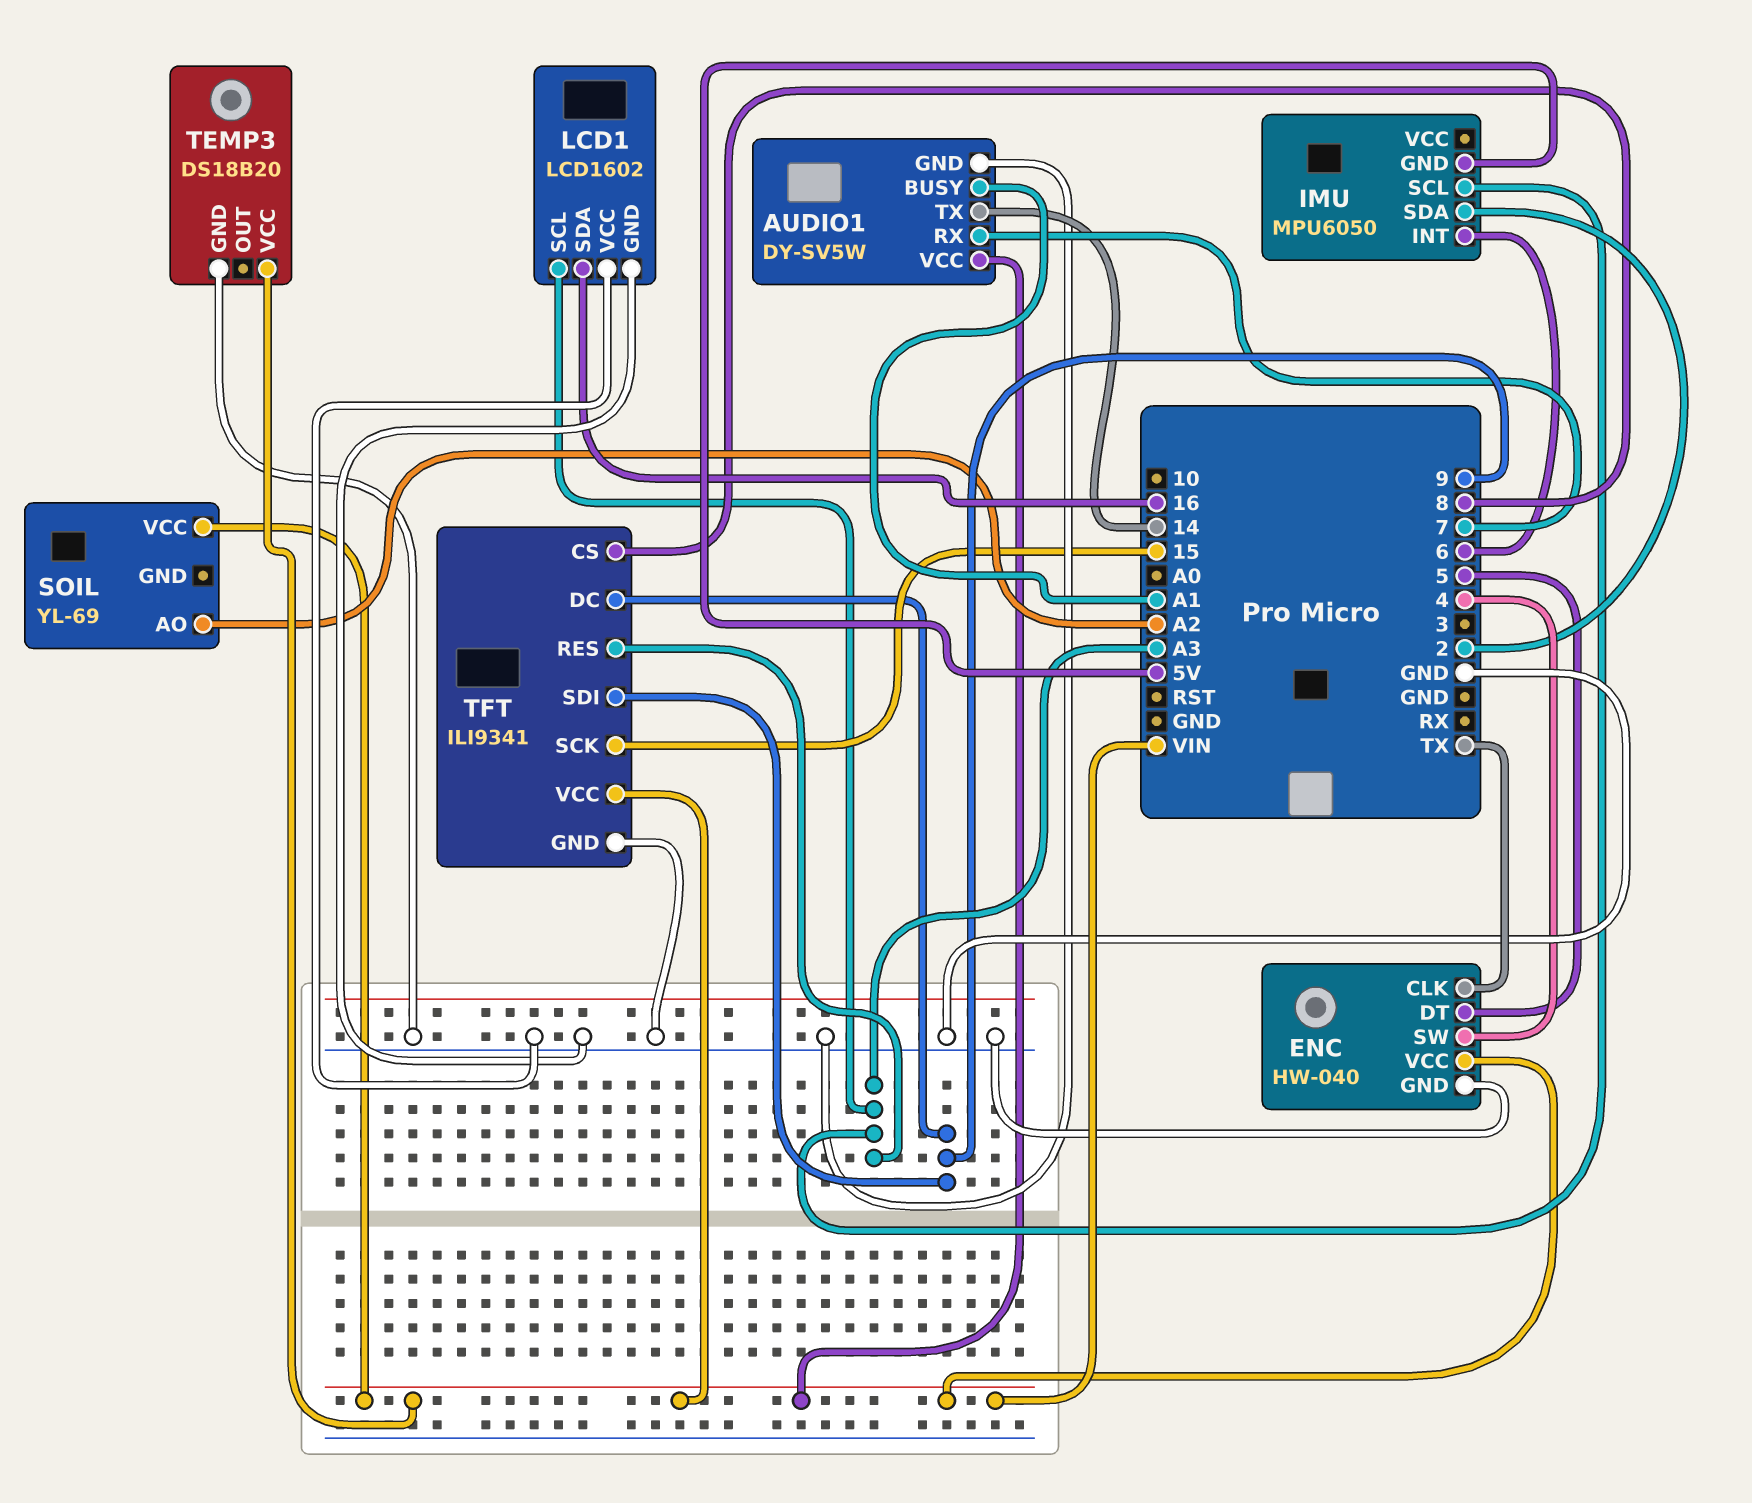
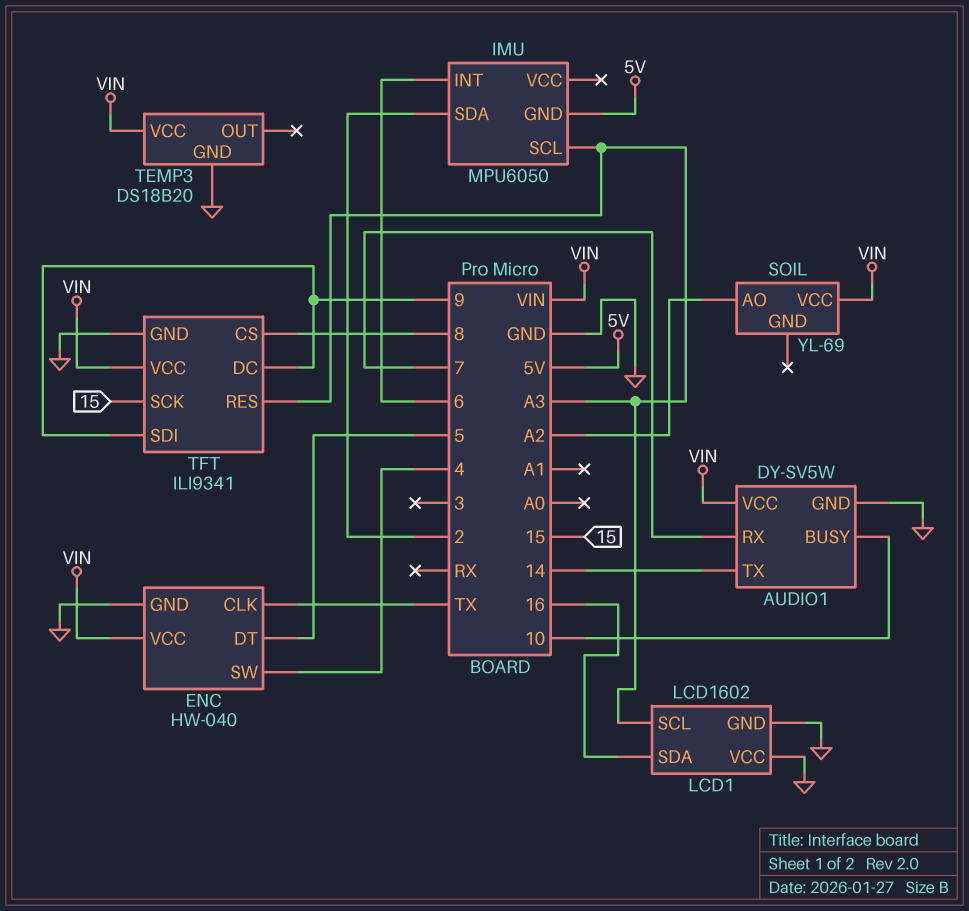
AUDIO1 pin BUSY: A1 -> 10

